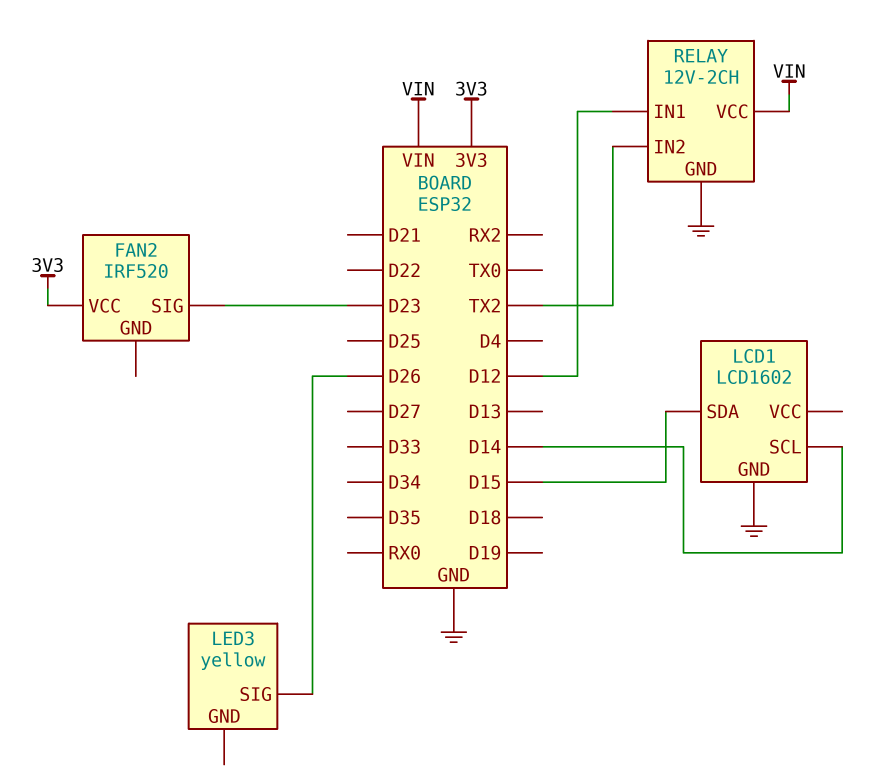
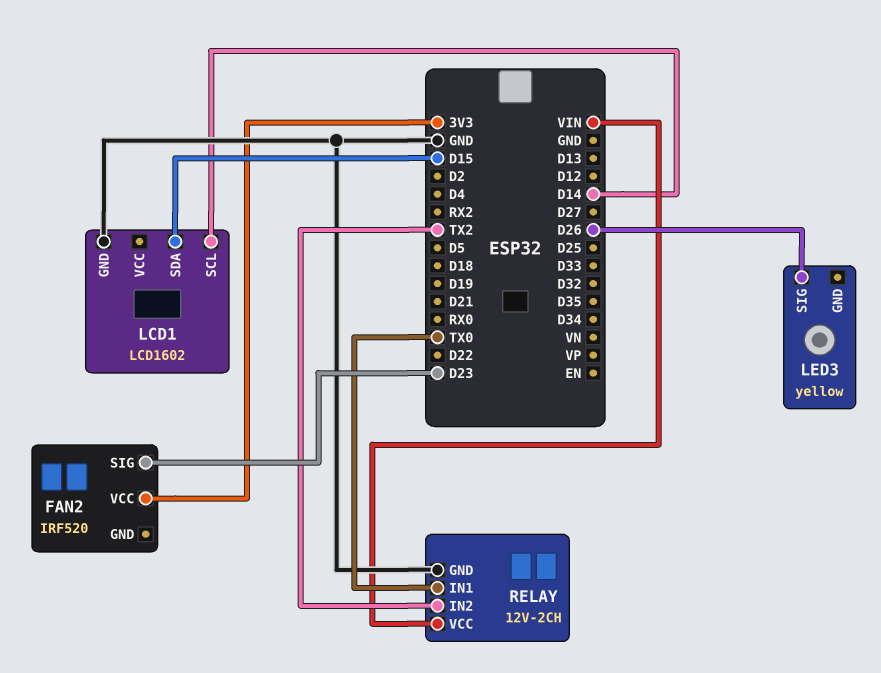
RELAY pin IN1: D12 -> TX0

